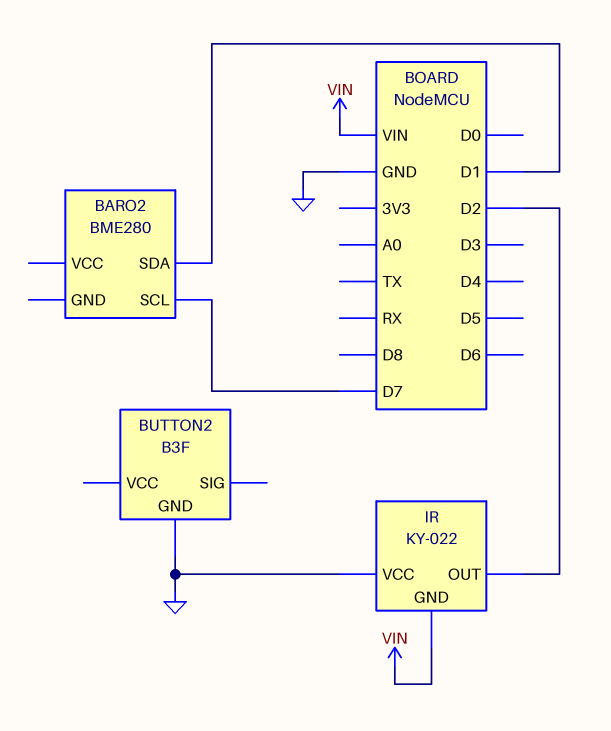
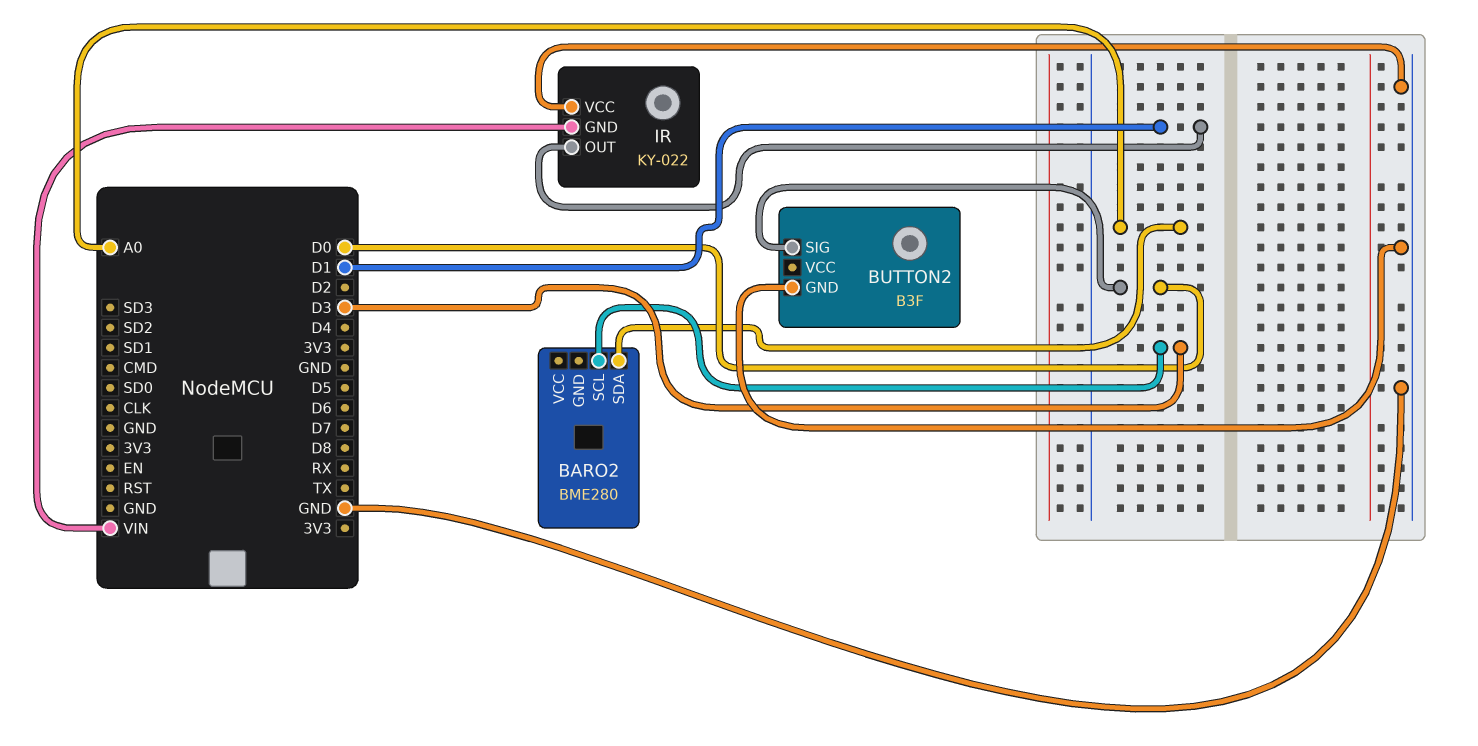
BARO2 pin SCL: D7 -> D3
BARO2 pin SDA: D1 -> A0
BUTTON2 pin SIG: none -> D0
IR pin OUT: D2 -> D1

